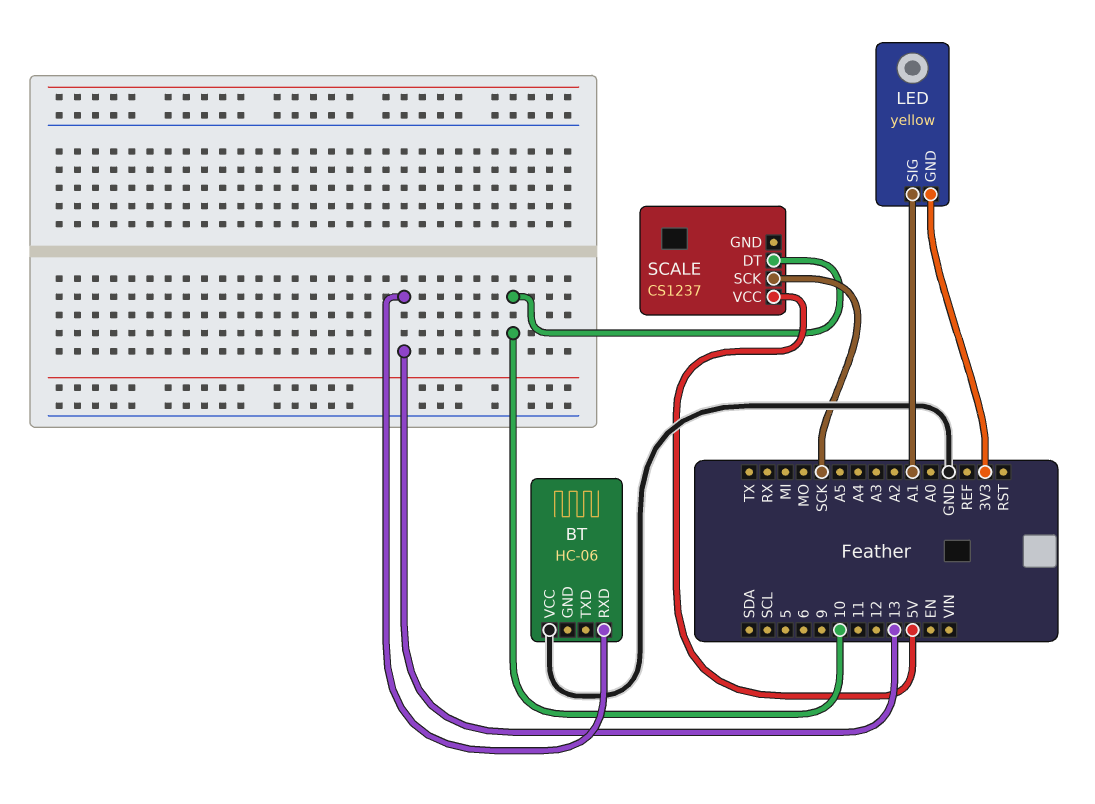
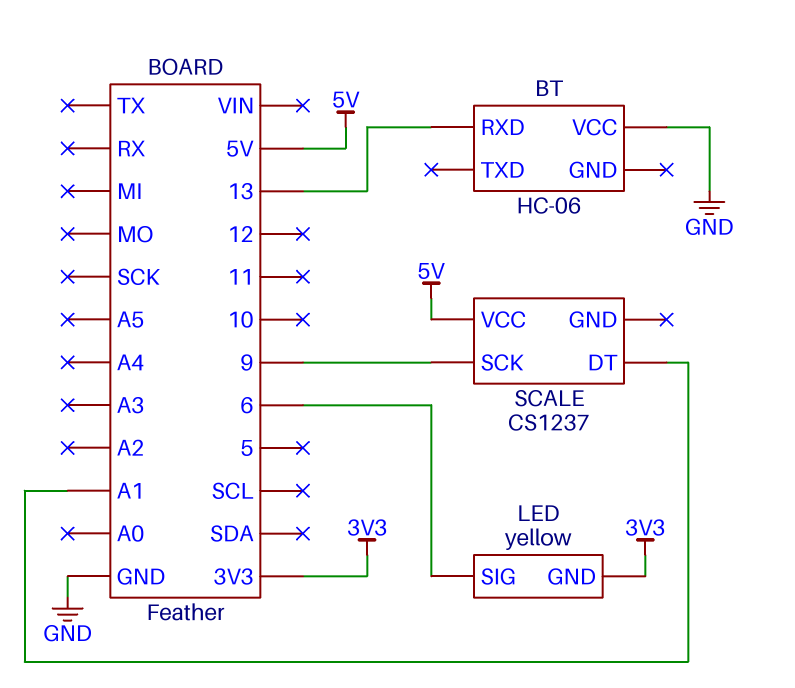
LED pin SIG: A1 -> 6
SCALE pin DT: 10 -> A1
SCALE pin SCK: SCK -> 9

